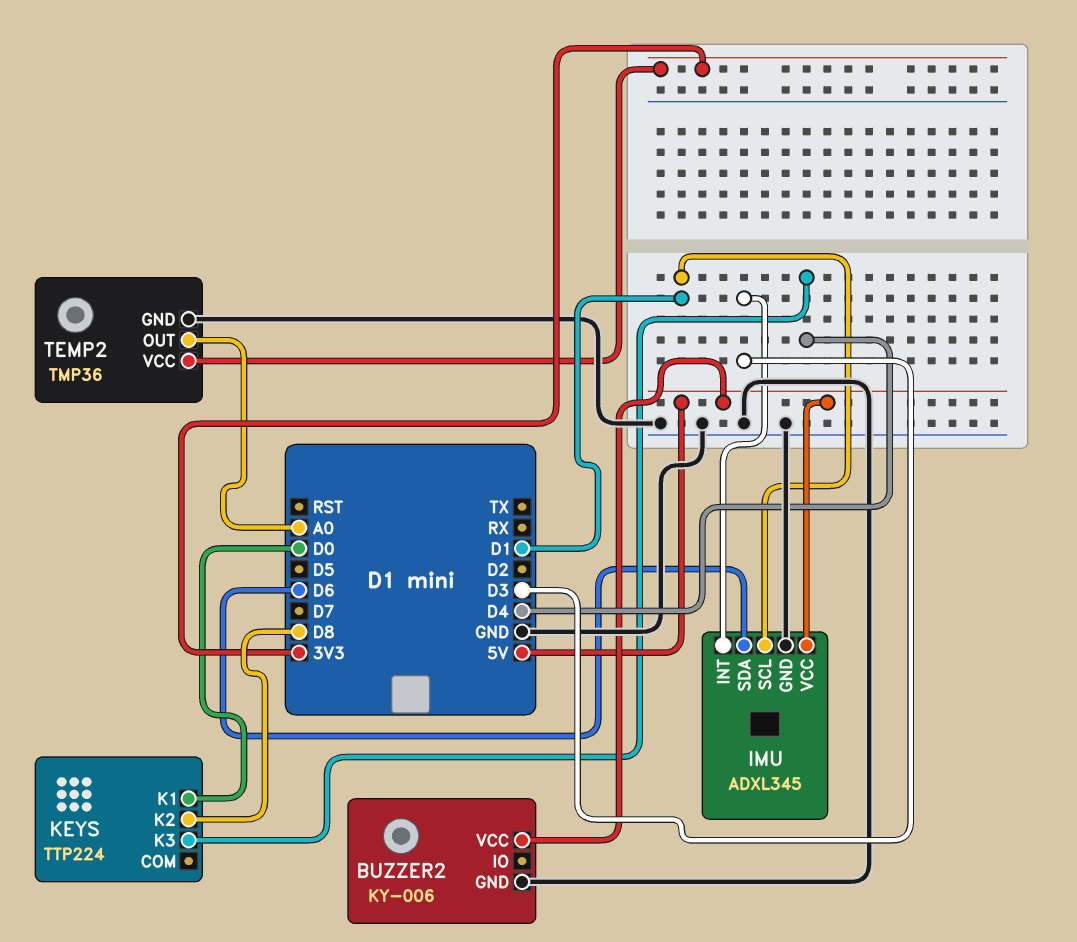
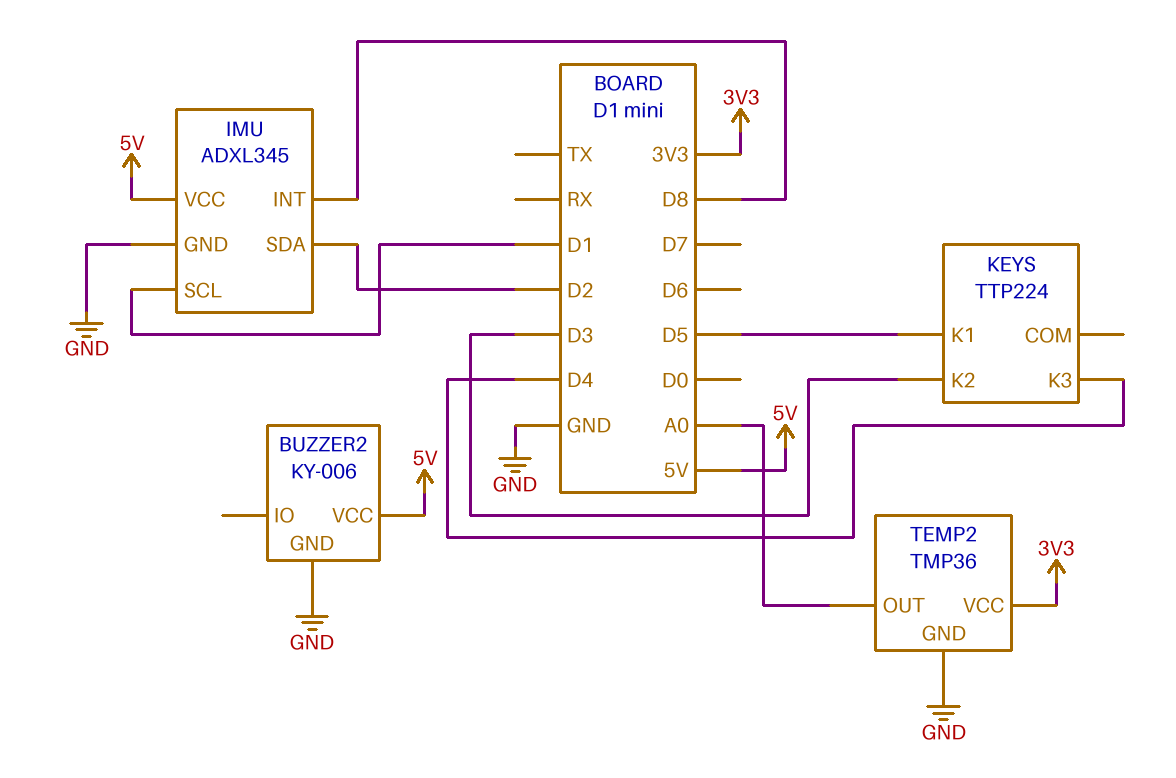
IMU pin INT: D3 -> D8
IMU pin SDA: D6 -> D2
KEYS pin K1: D0 -> D5
KEYS pin K2: D8 -> D3

